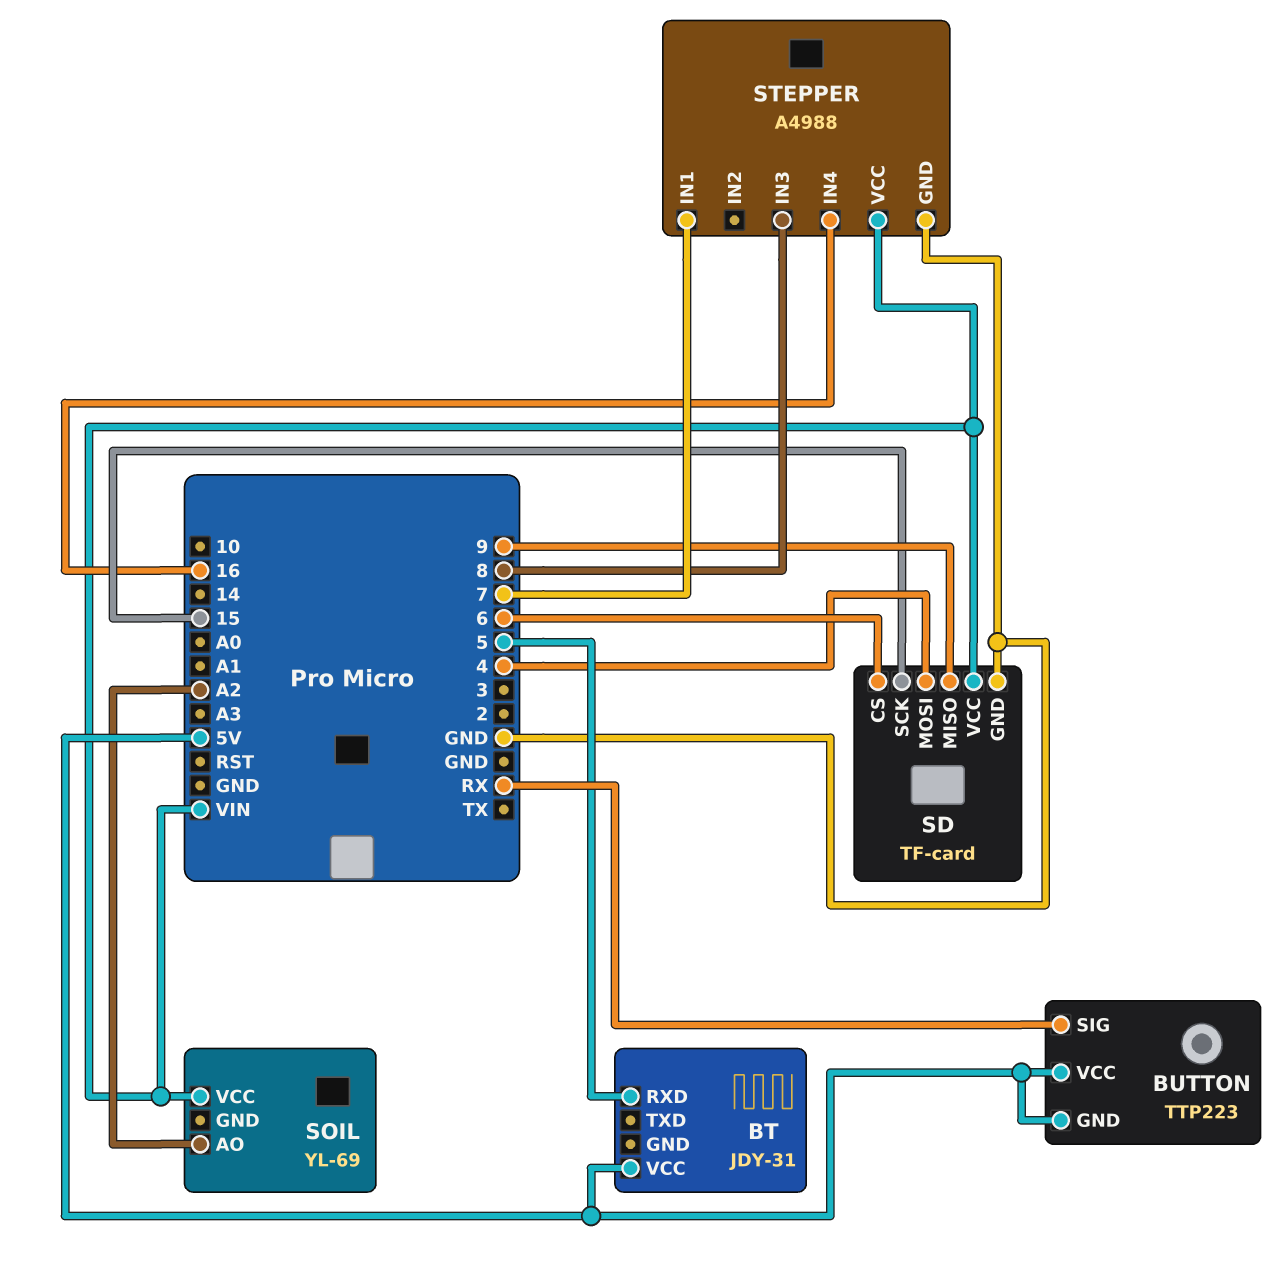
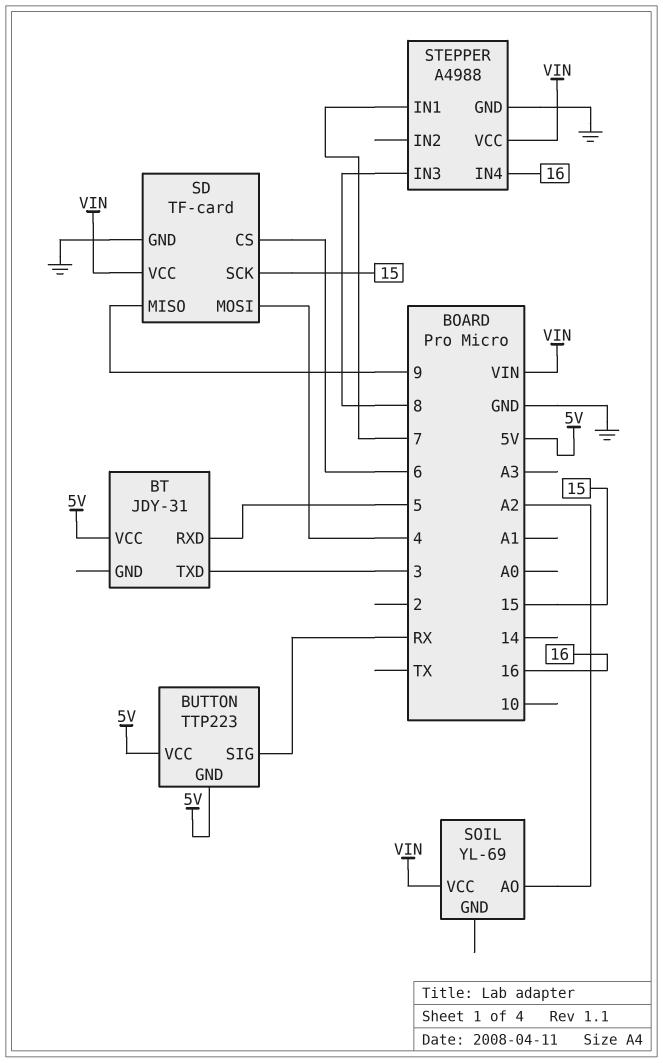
BT pin TXD: none -> 3

